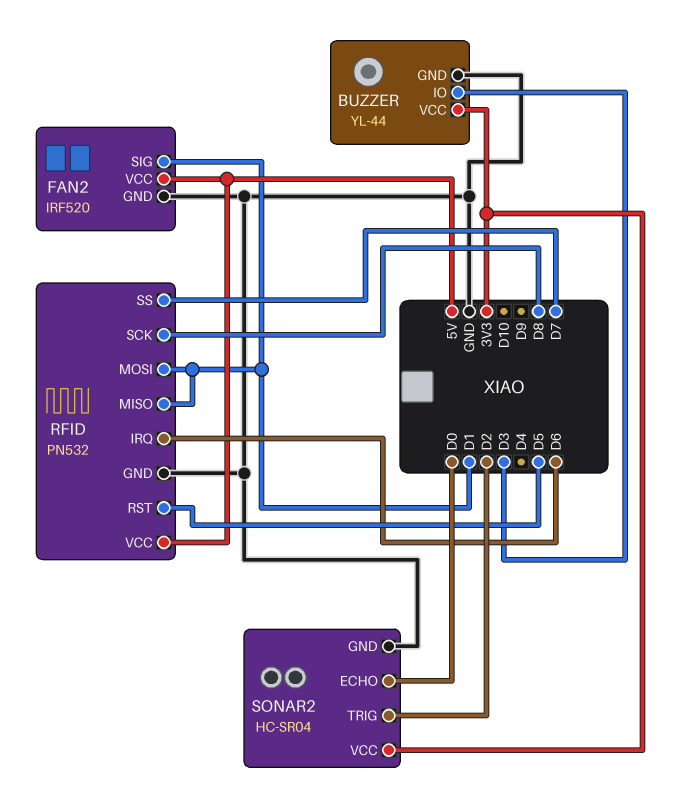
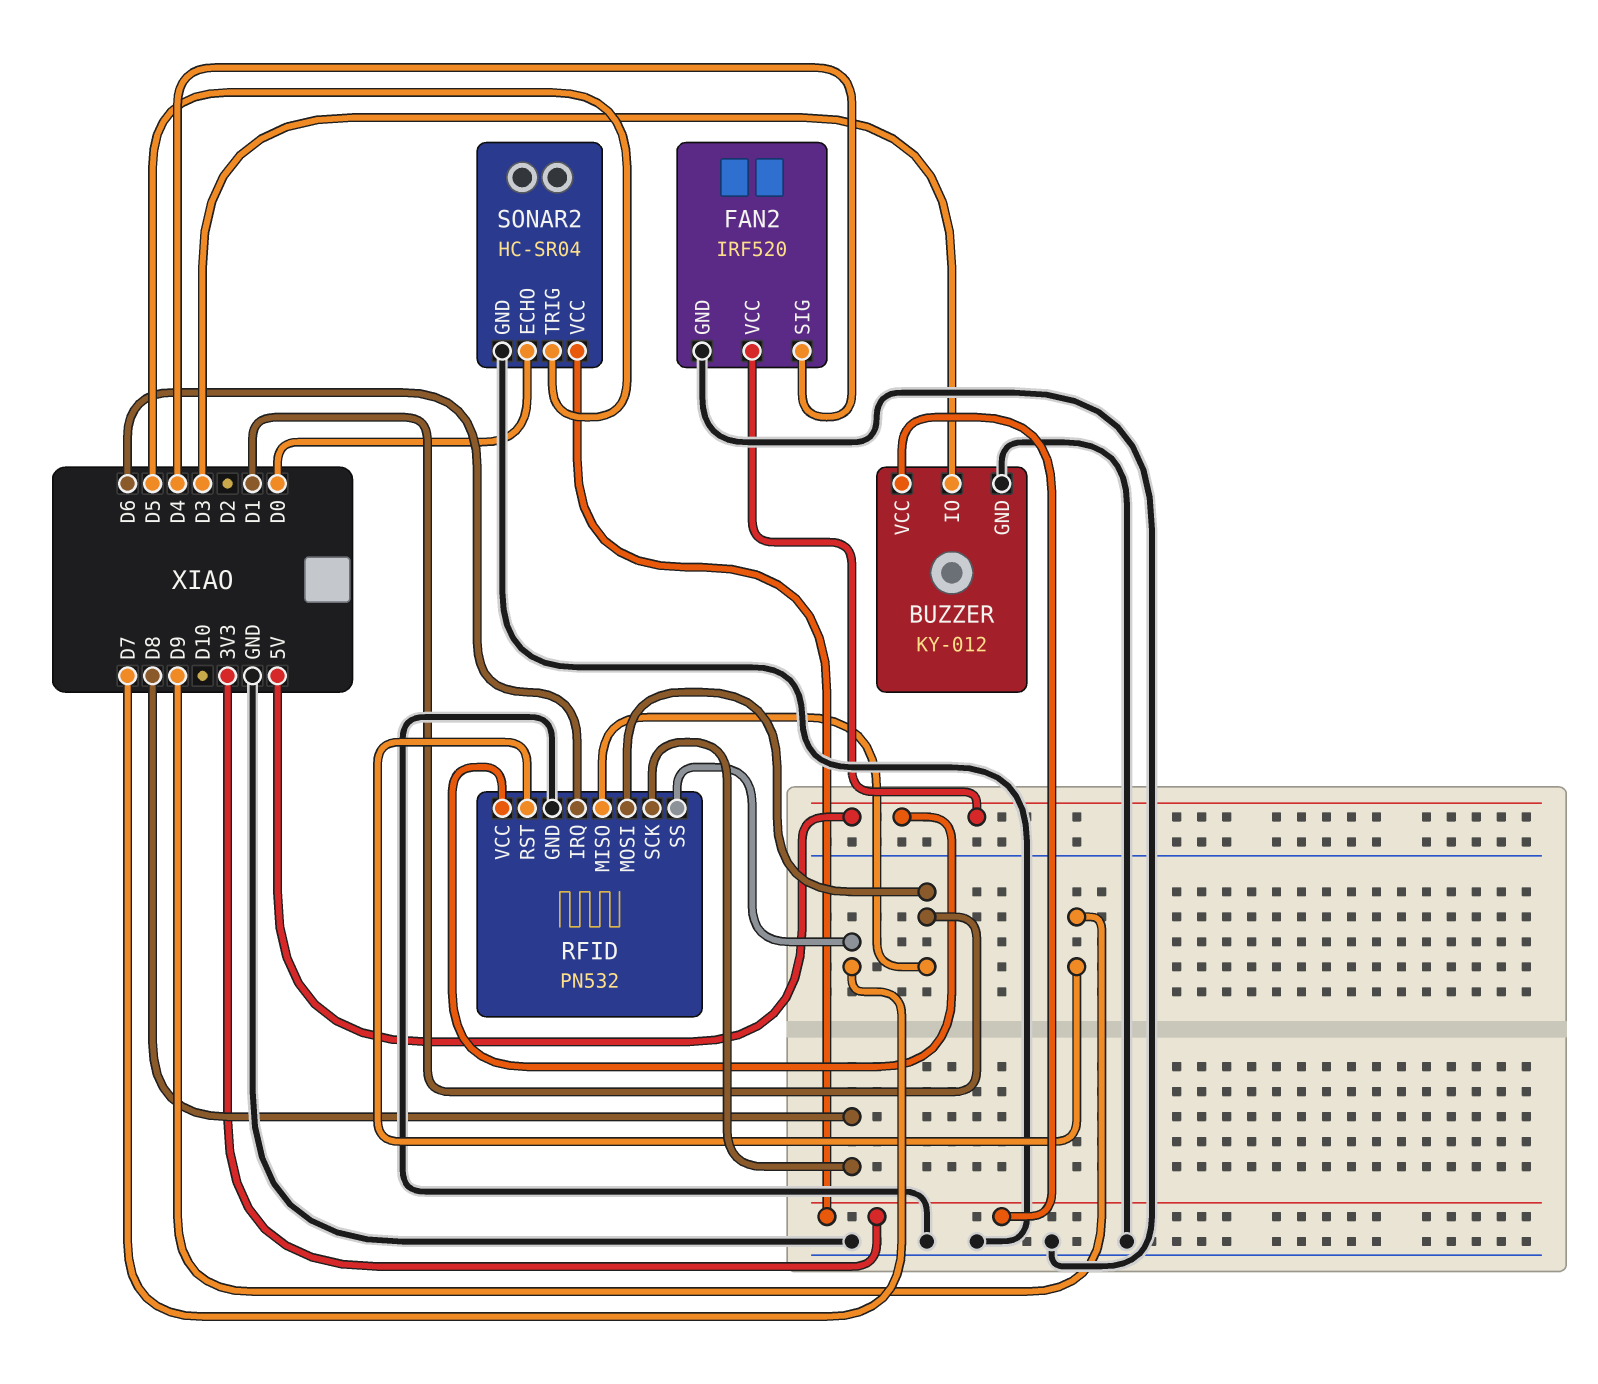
BUZZER: YL-44 -> KY-012
FAN2 pin SIG: D1 -> D4
RFID pin RST: D5 -> D9
SONAR2 pin TRIG: D2 -> D5

